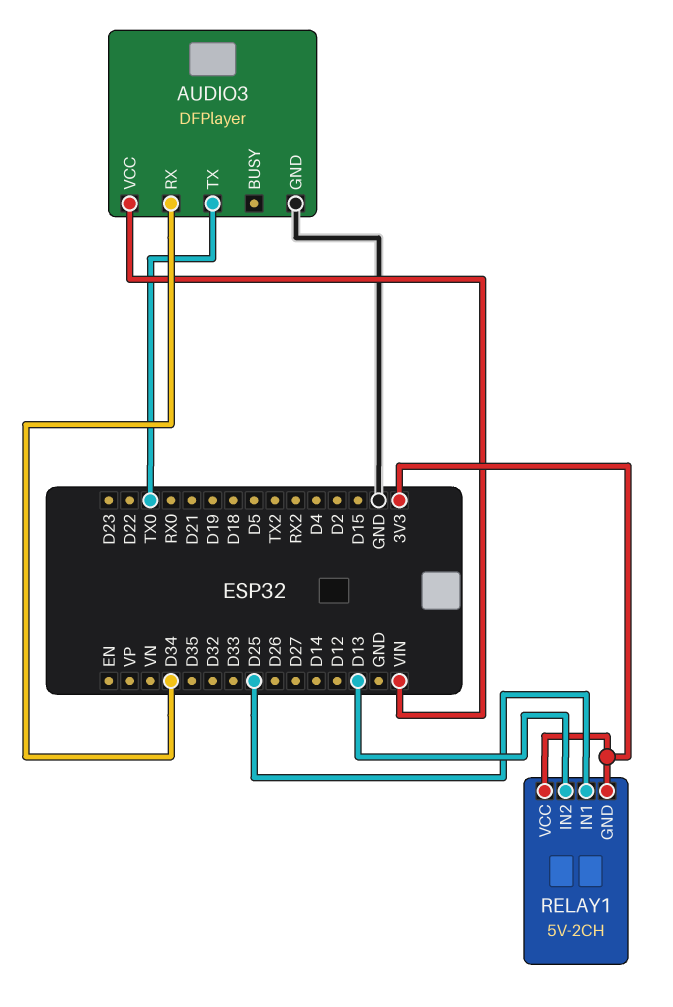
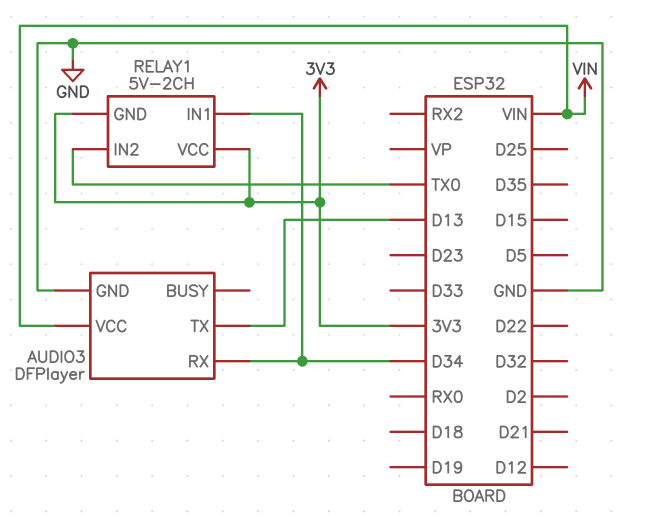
AUDIO3 pin TX: TX0 -> D13
RELAY1 pin IN1: D25 -> D34
RELAY1 pin IN2: D13 -> TX0

